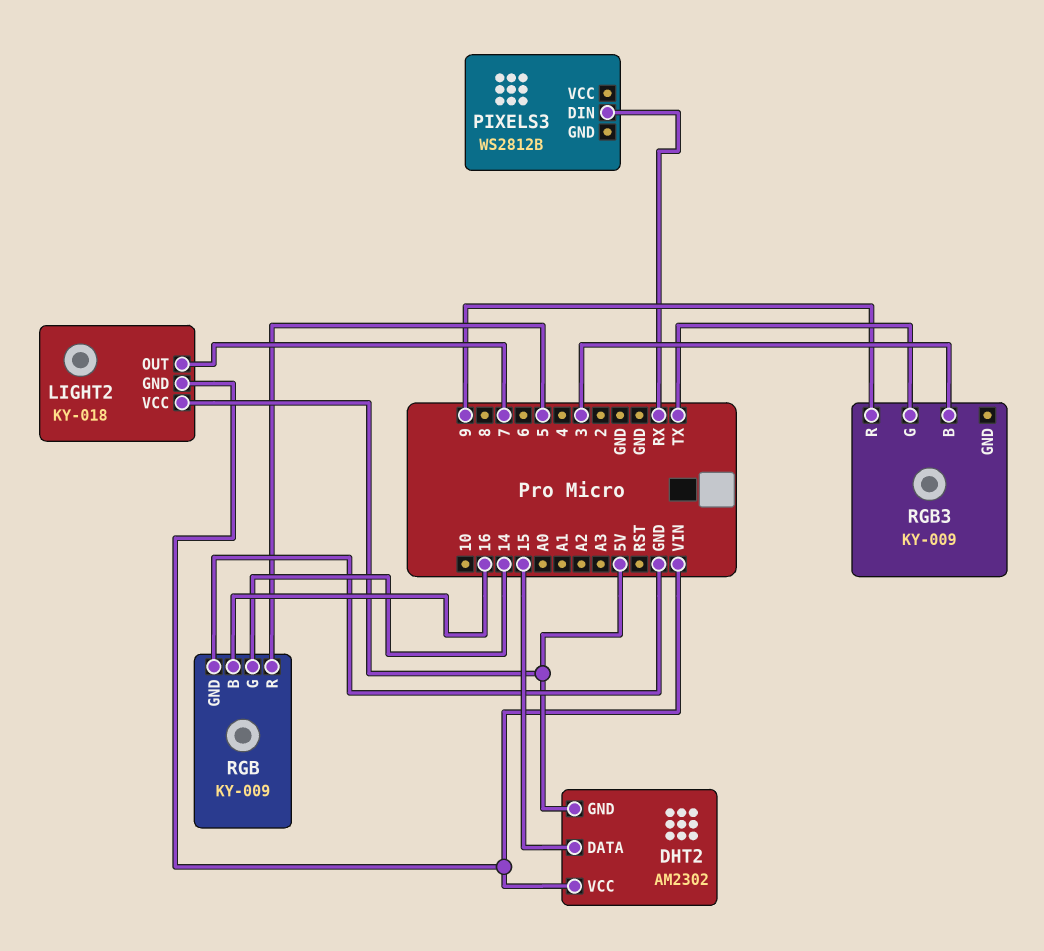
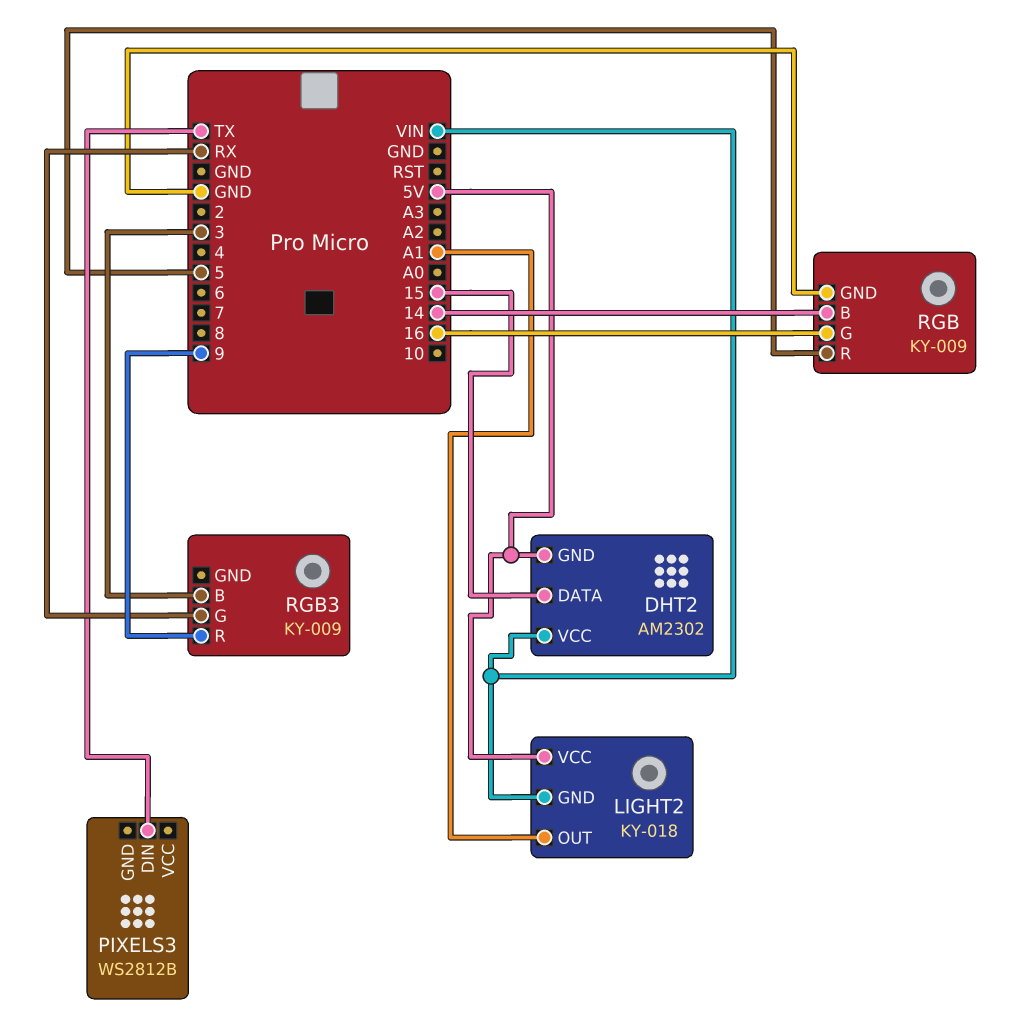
LIGHT2 pin OUT: 7 -> A1
PIXELS3 pin DIN: RX -> TX
RGB pin B: 16 -> 14
RGB pin G: 14 -> 16
RGB3 pin G: TX -> RX

